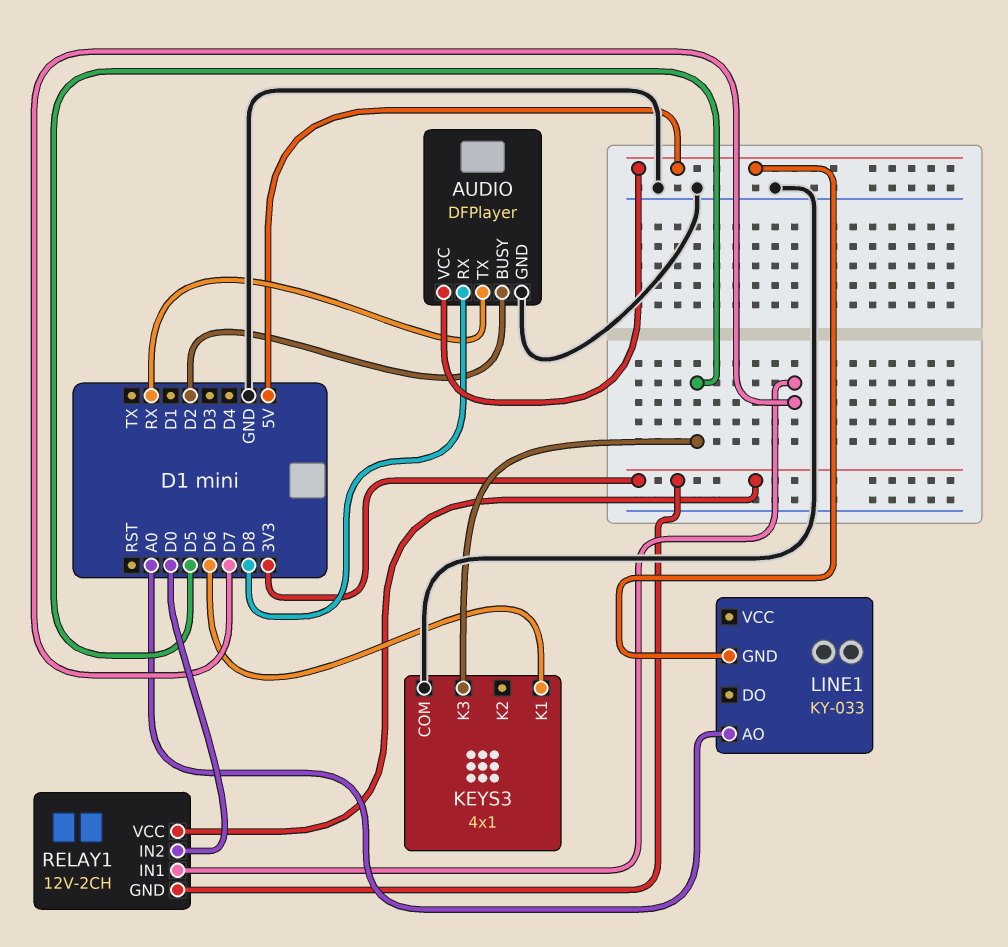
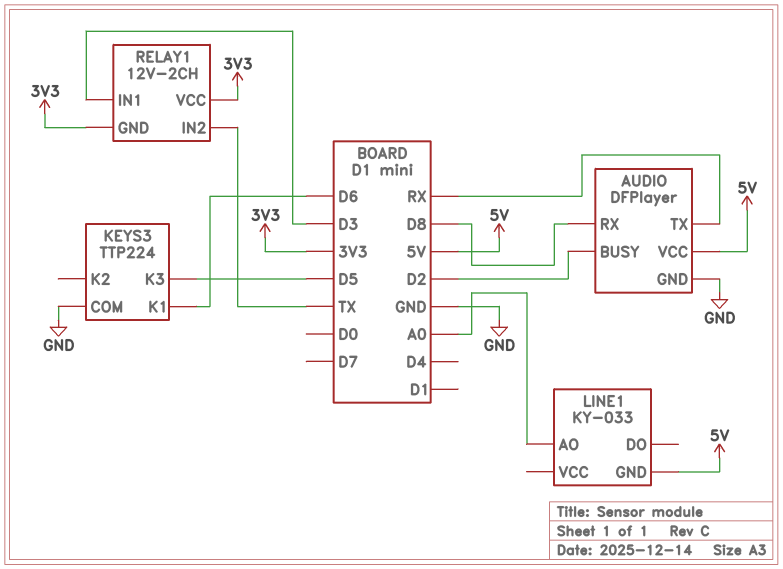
KEYS3: 4x1 -> TTP224
RELAY1 pin IN1: D7 -> D3
RELAY1 pin IN2: D0 -> TX

